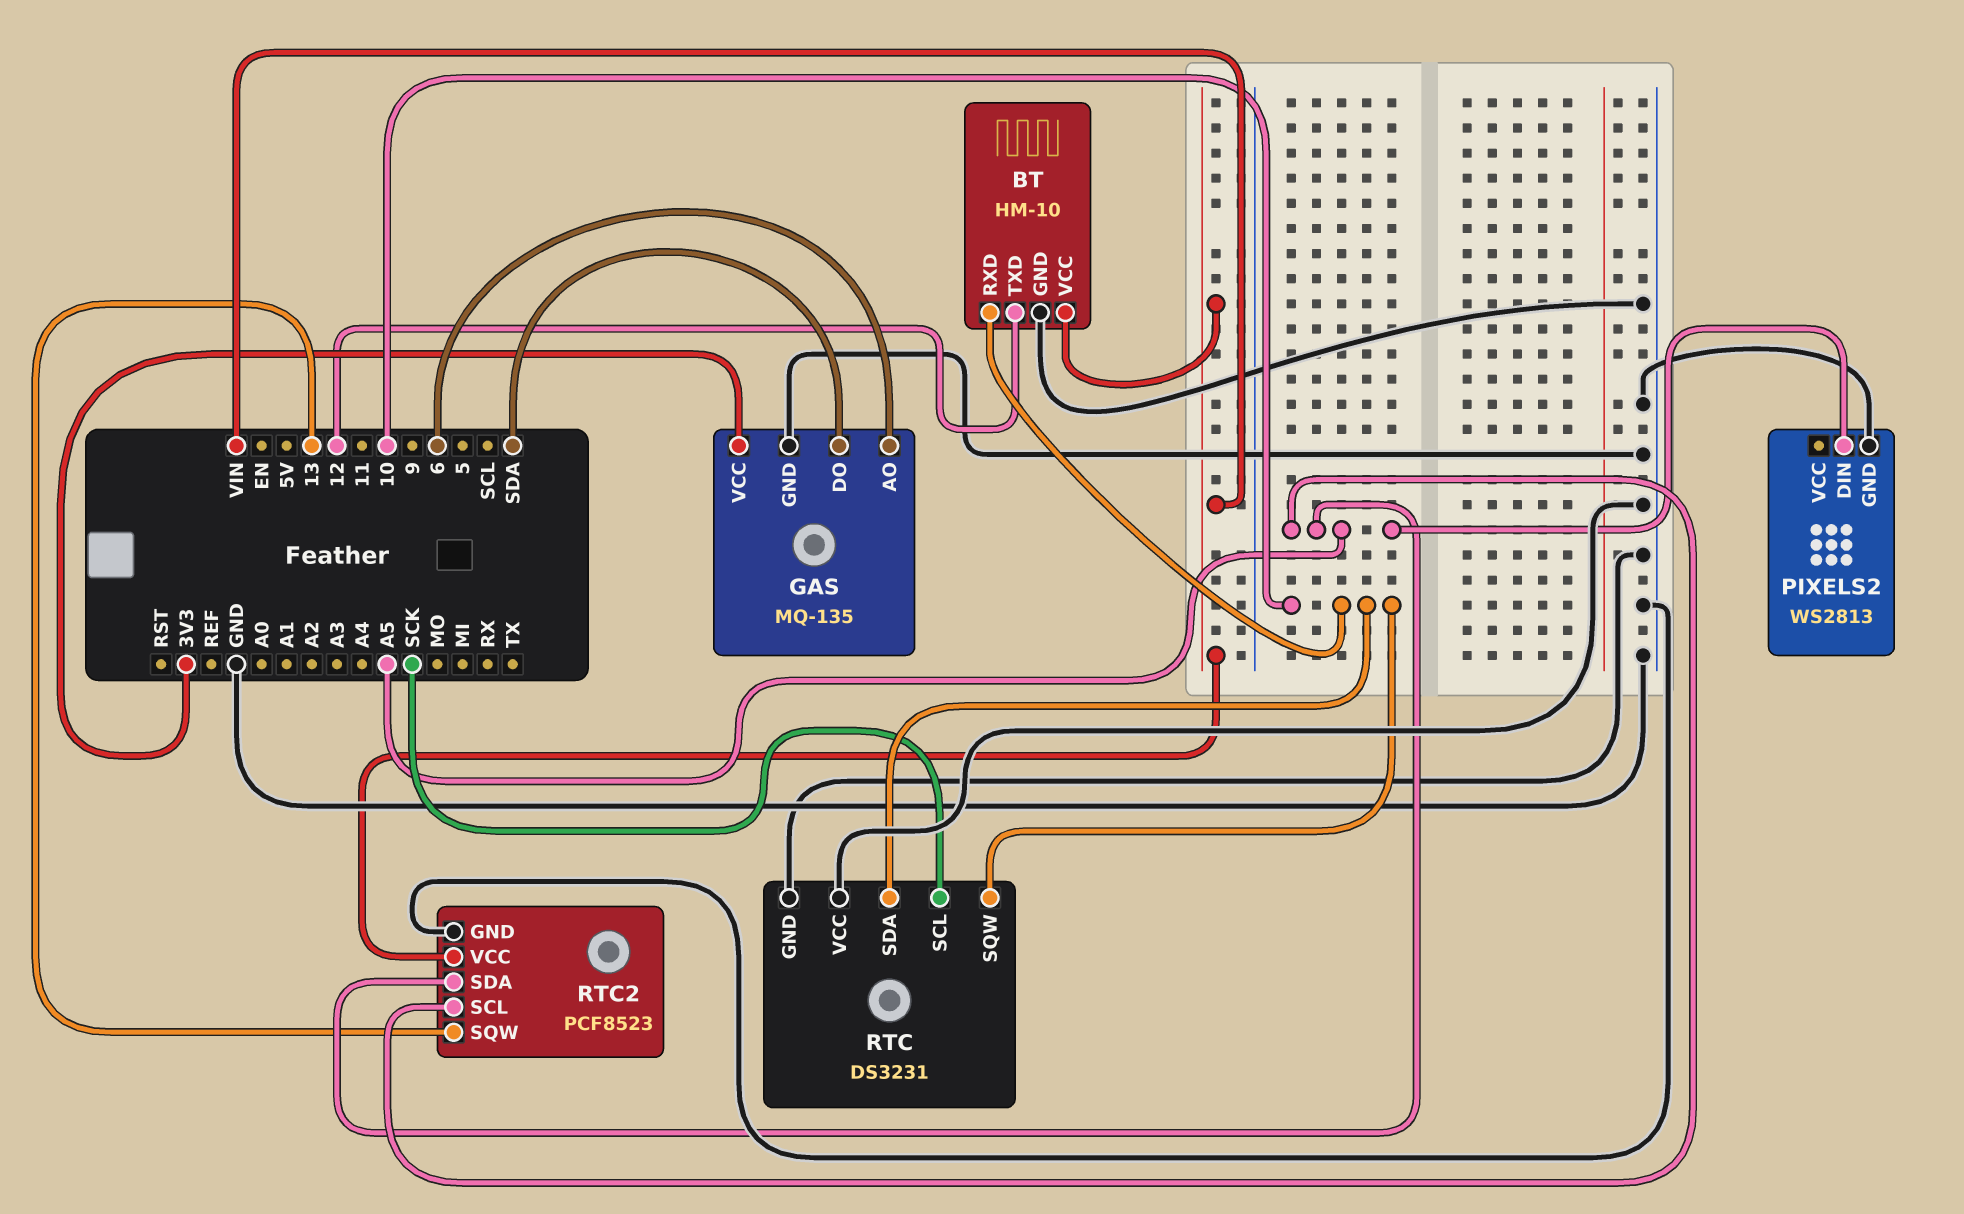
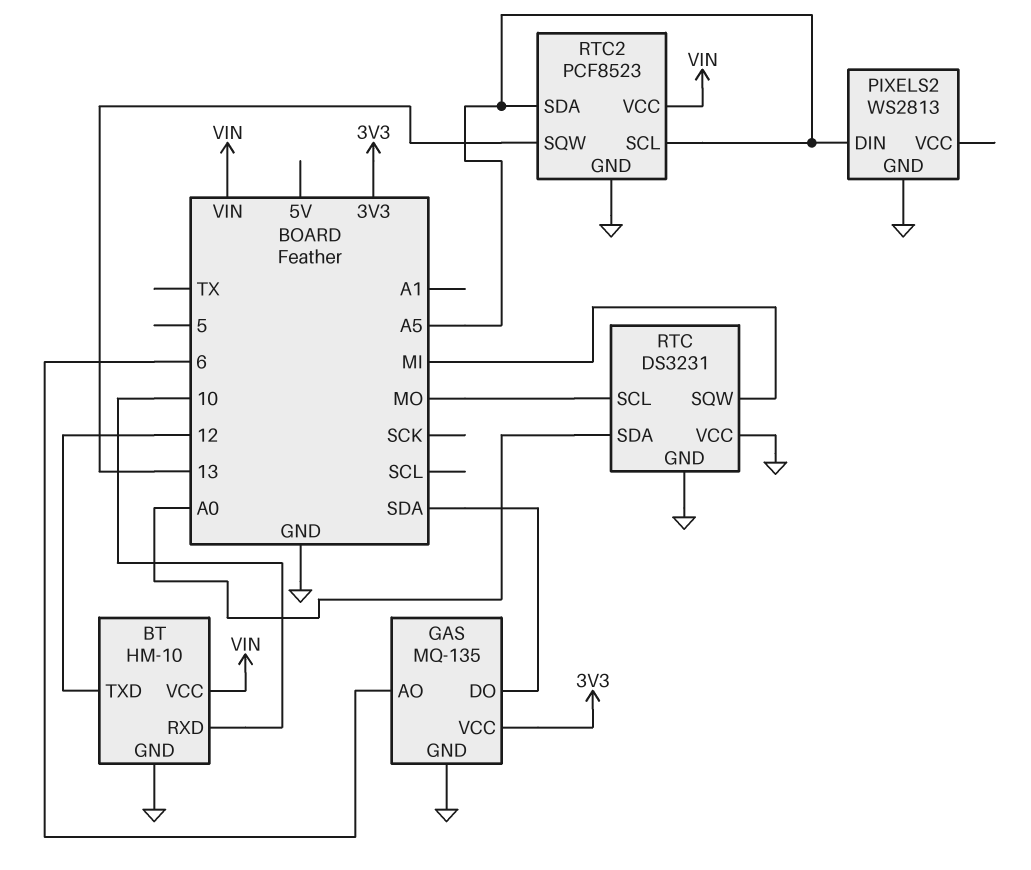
RTC pin SCL: SCK -> MO
RTC pin SDA: 10 -> A0
RTC pin SQW: 10 -> MI

